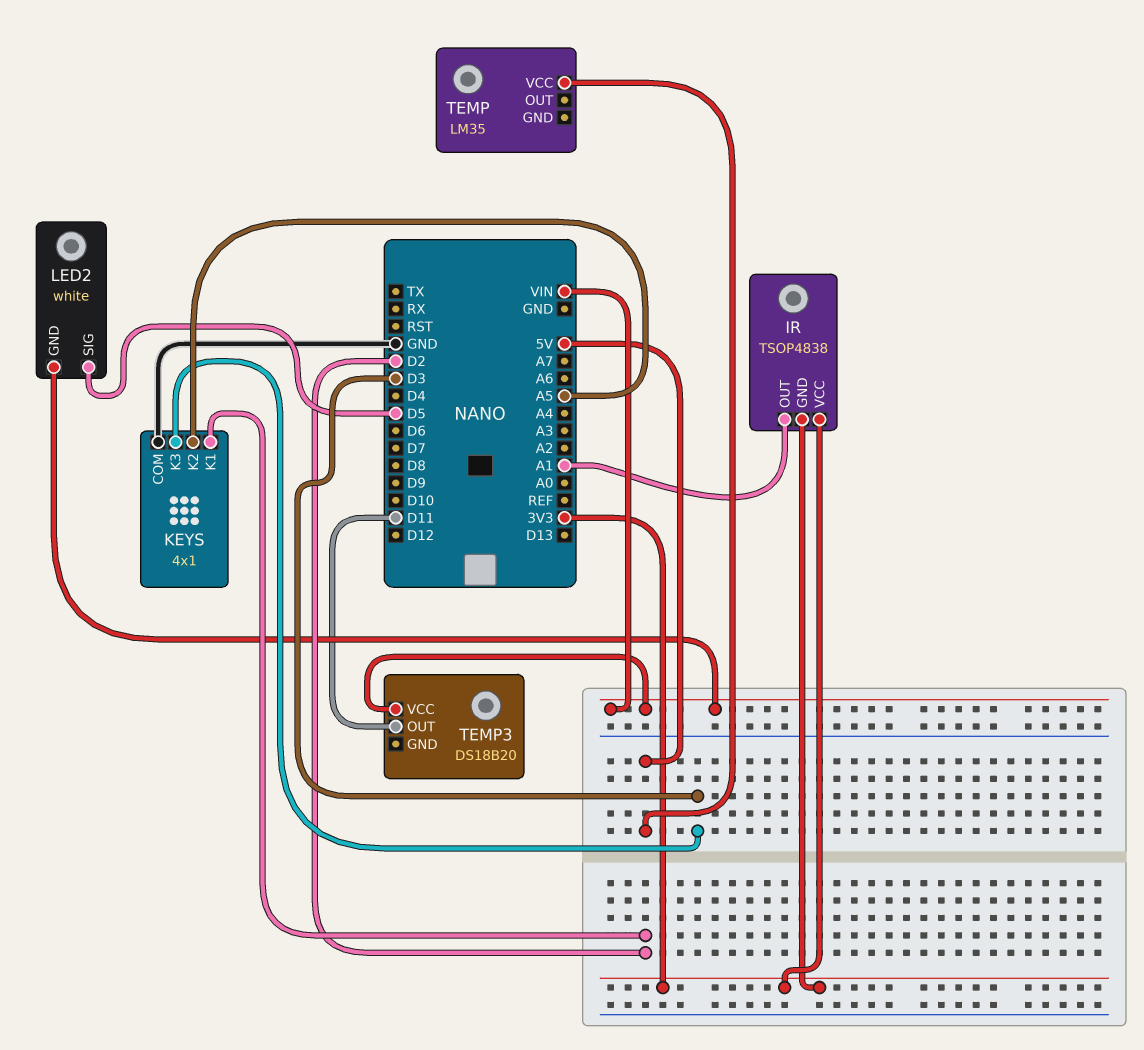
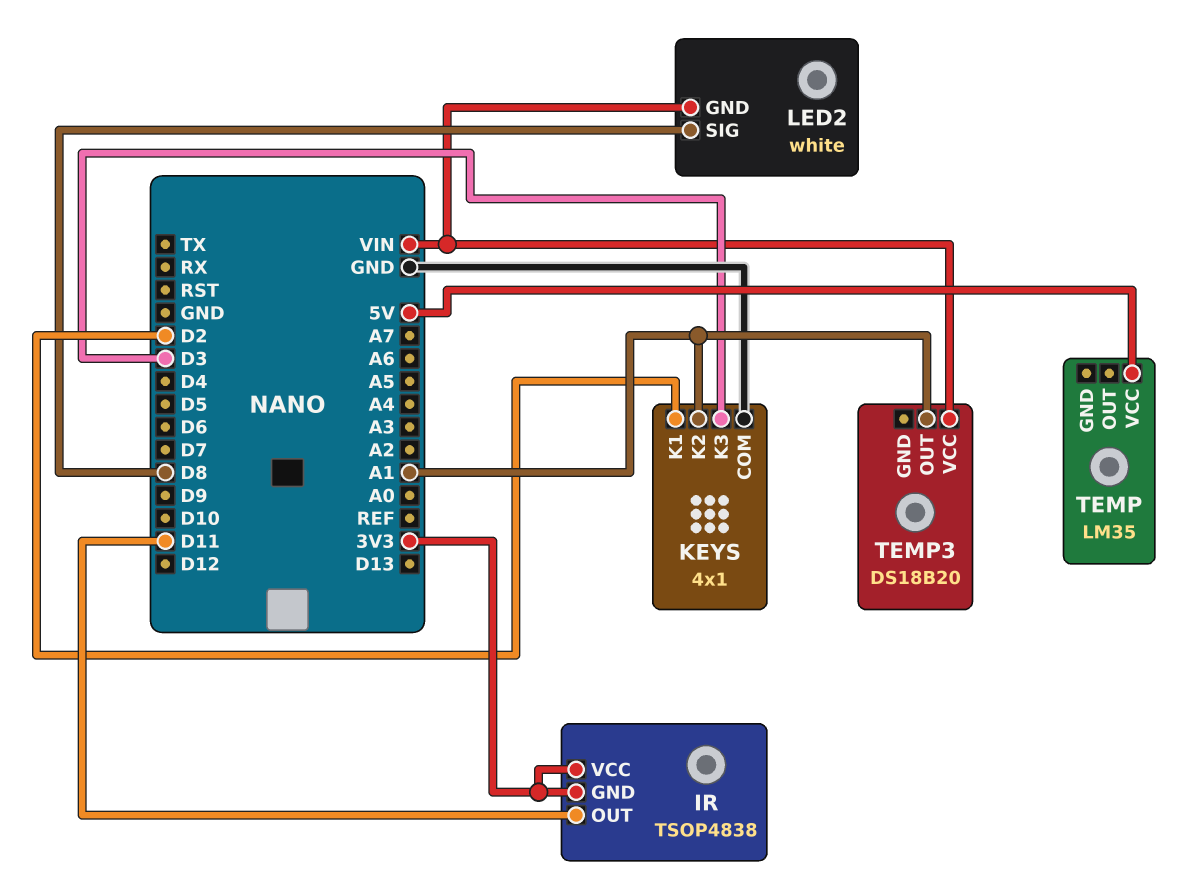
IR pin OUT: A1 -> D11
KEYS pin K2: A5 -> A1
LED2 pin SIG: D5 -> D8
TEMP3 pin OUT: D11 -> A1

